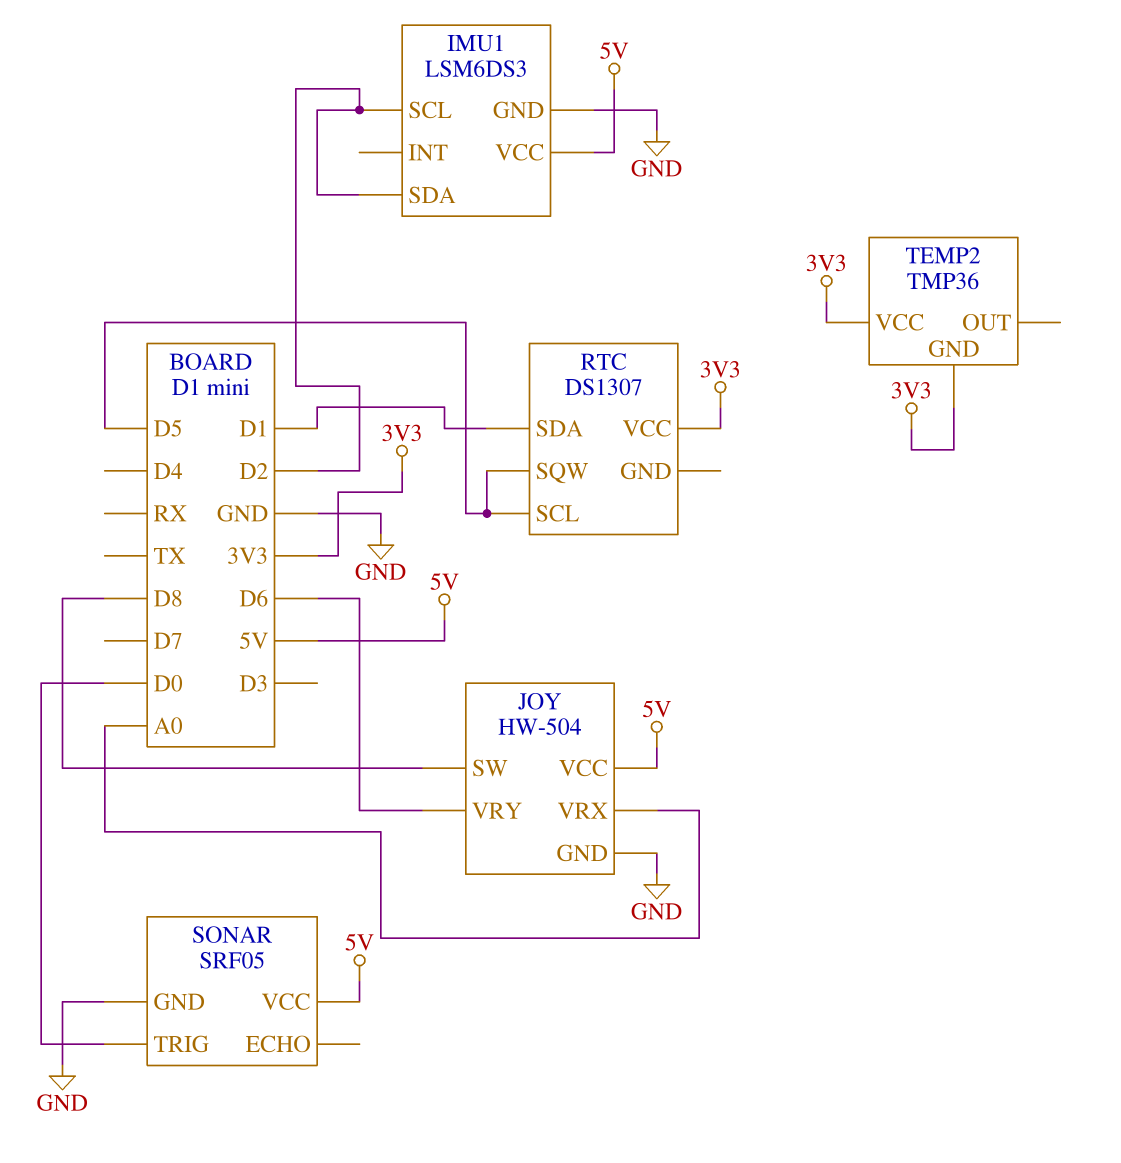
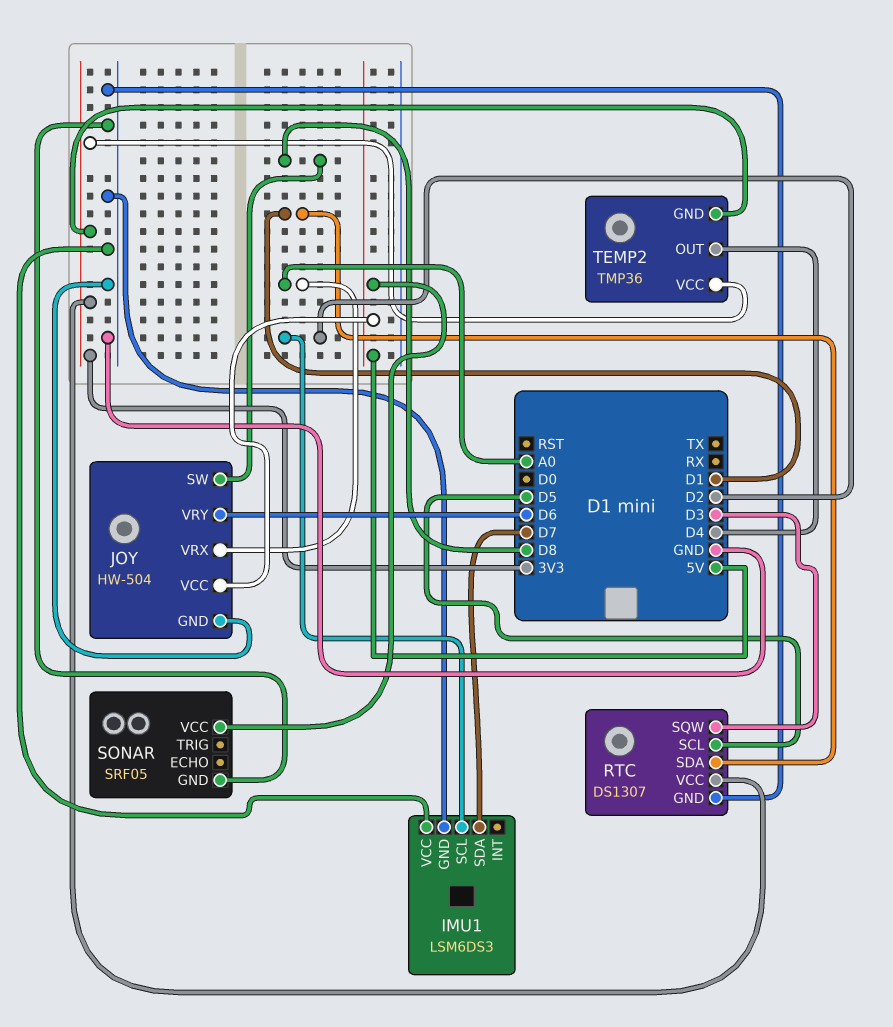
IMU1 pin SDA: D2 -> D7
IMU1 pin VCC: 5V -> GND
RTC pin GND: none -> GND
RTC pin SQW: D5 -> D3
SONAR pin TRIG: D0 -> none
TEMP2 pin OUT: none -> D4

